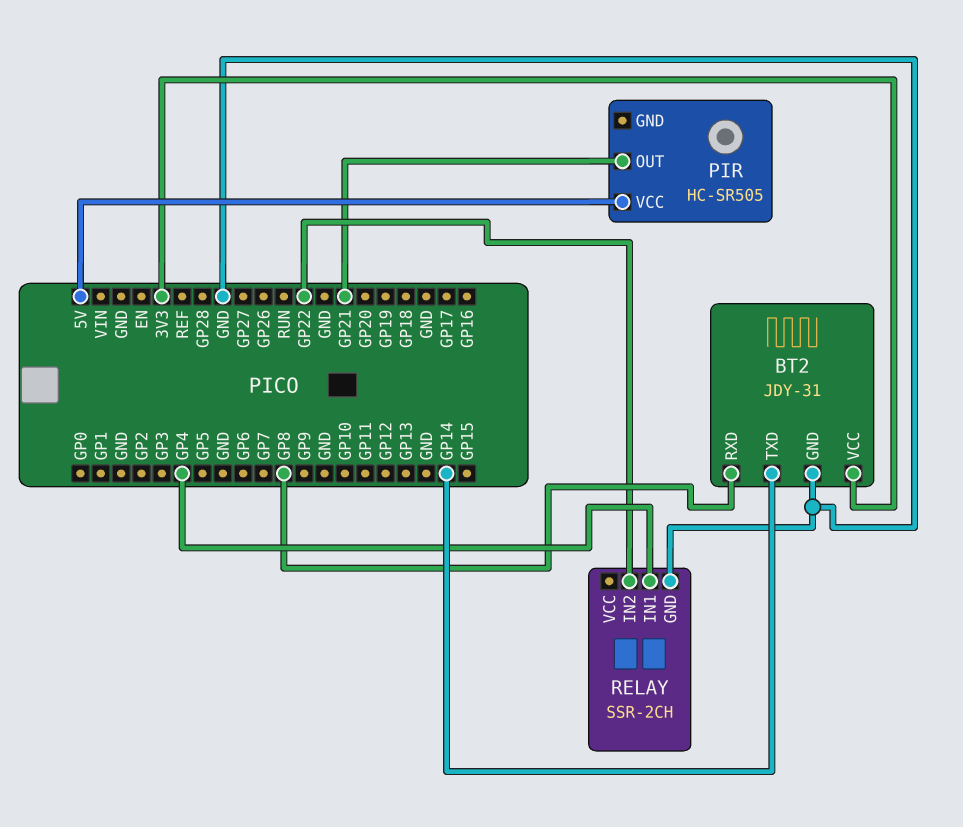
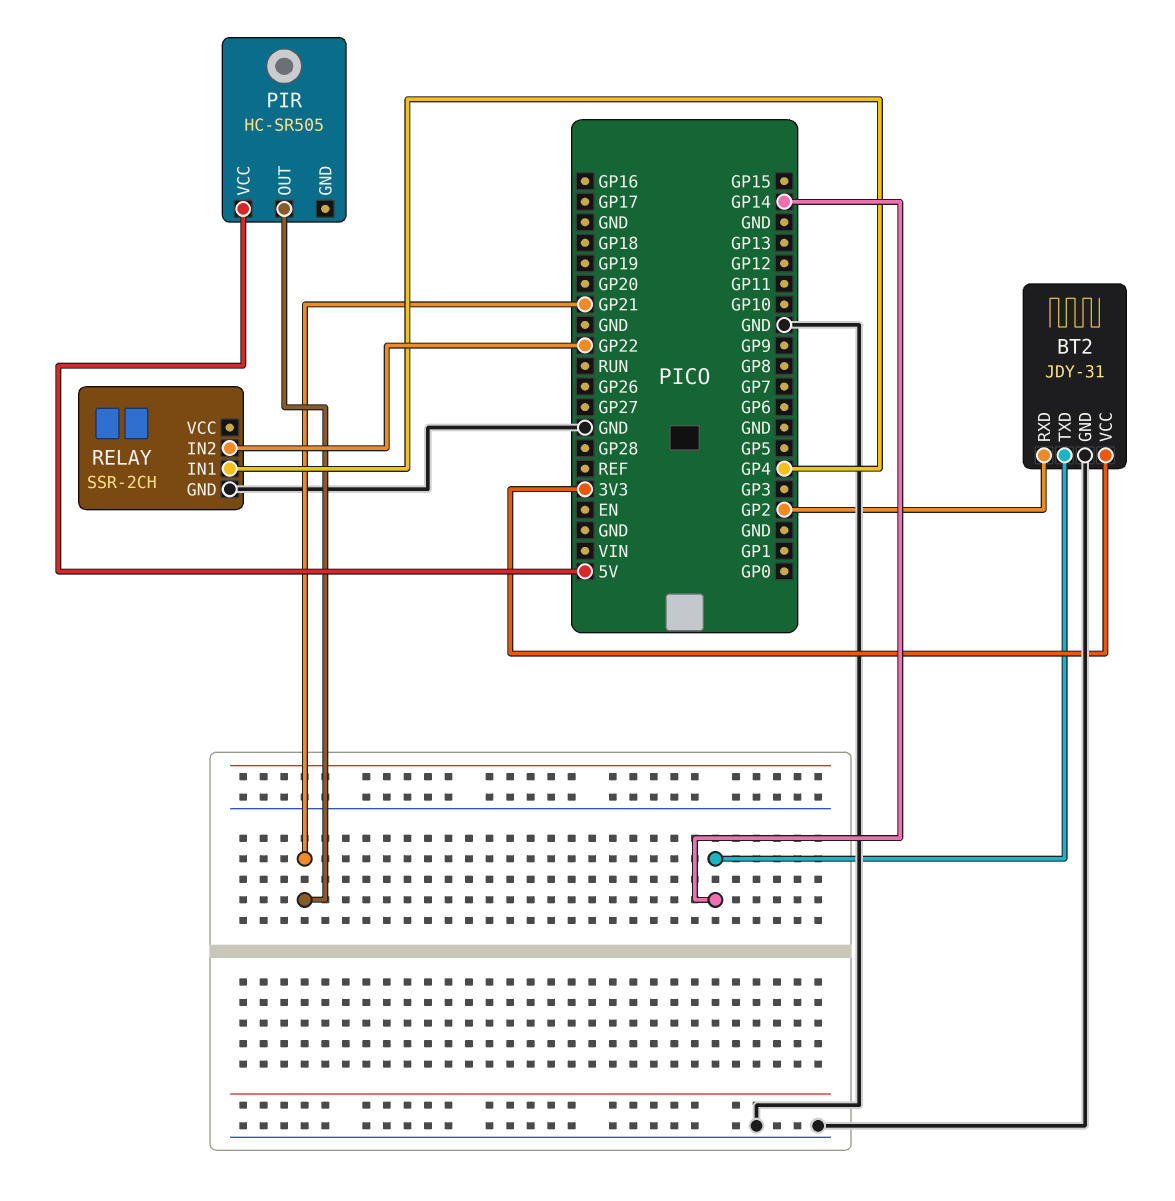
BT2 pin RXD: GP8 -> GP2

